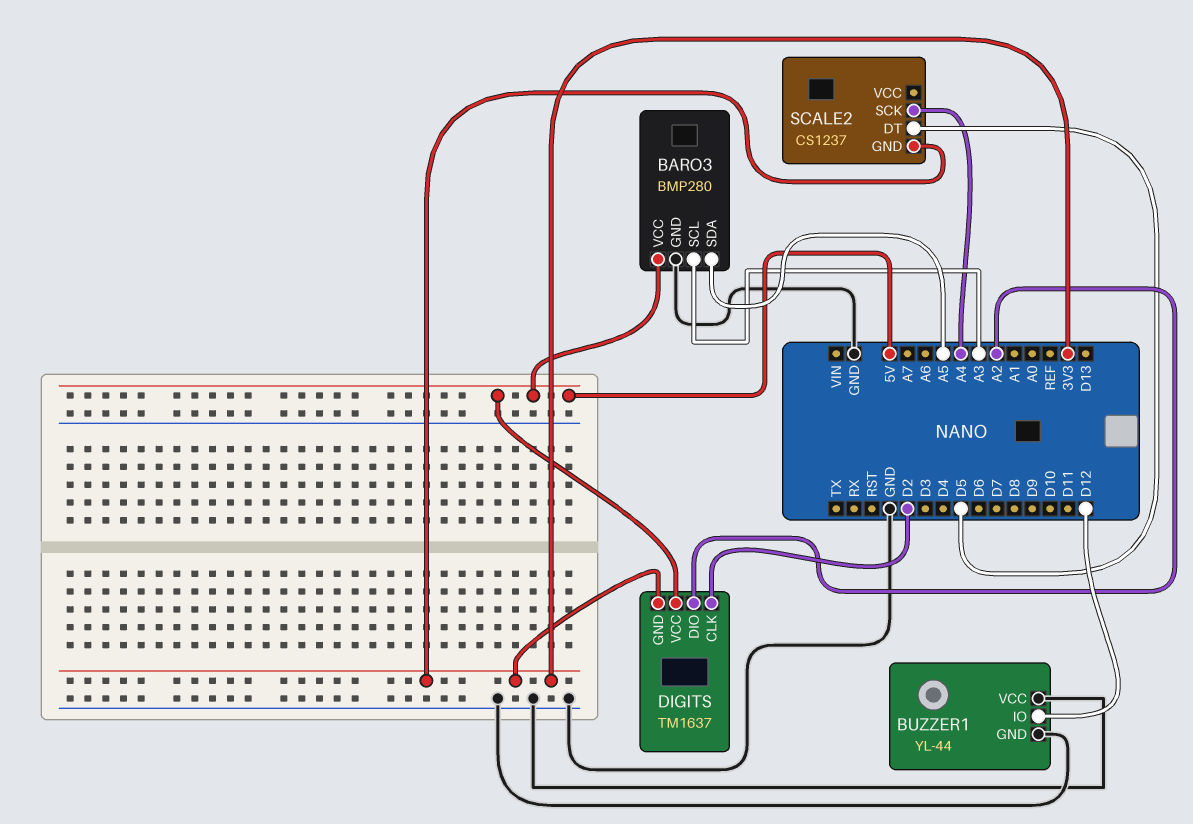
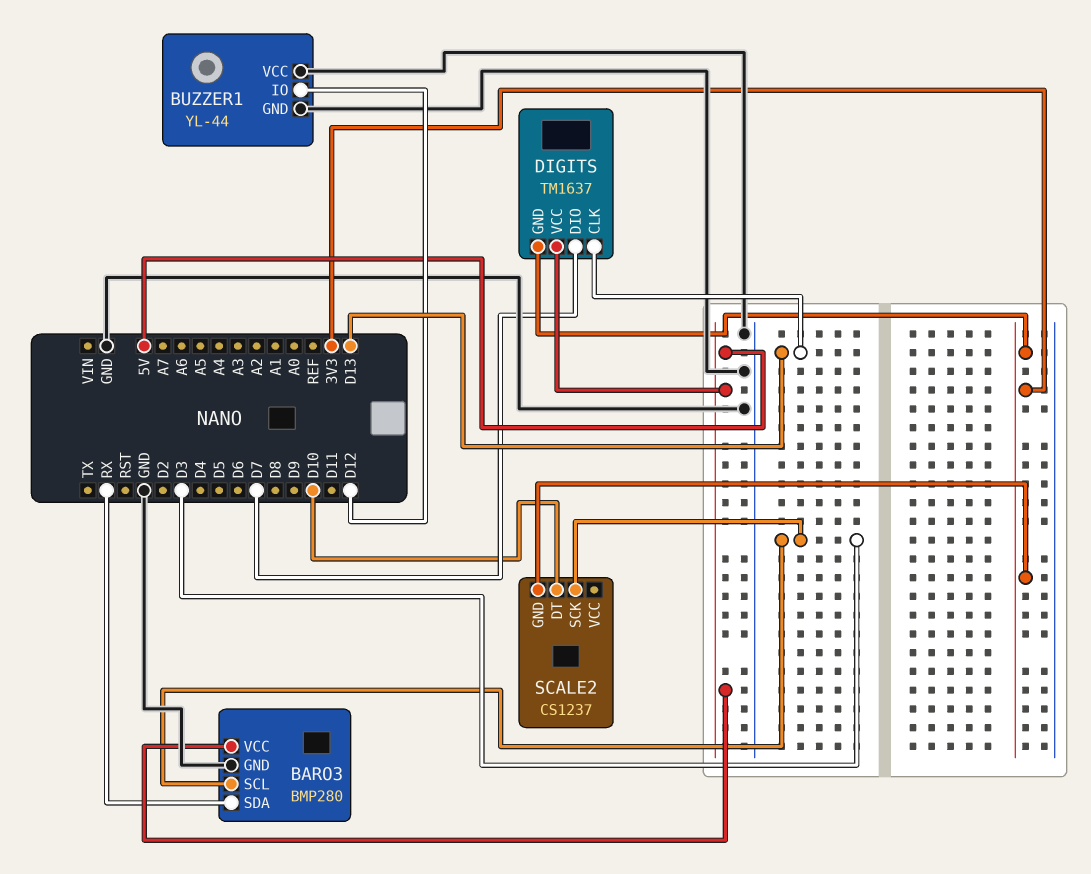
BARO3 pin SCL: A3 -> D3
BARO3 pin SDA: A5 -> RX
DIGITS pin CLK: D2 -> D13
DIGITS pin DIO: A2 -> D7
SCALE2 pin DT: D5 -> D10
SCALE2 pin SCK: A4 -> D3

